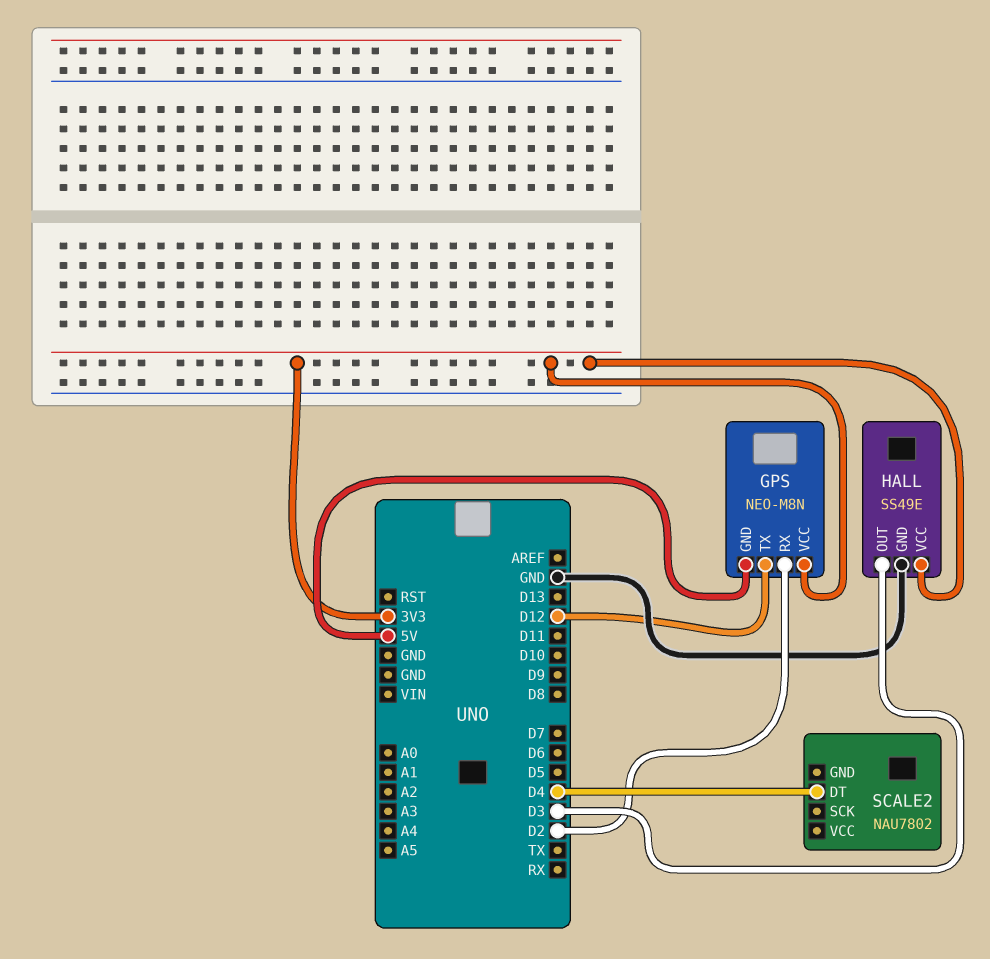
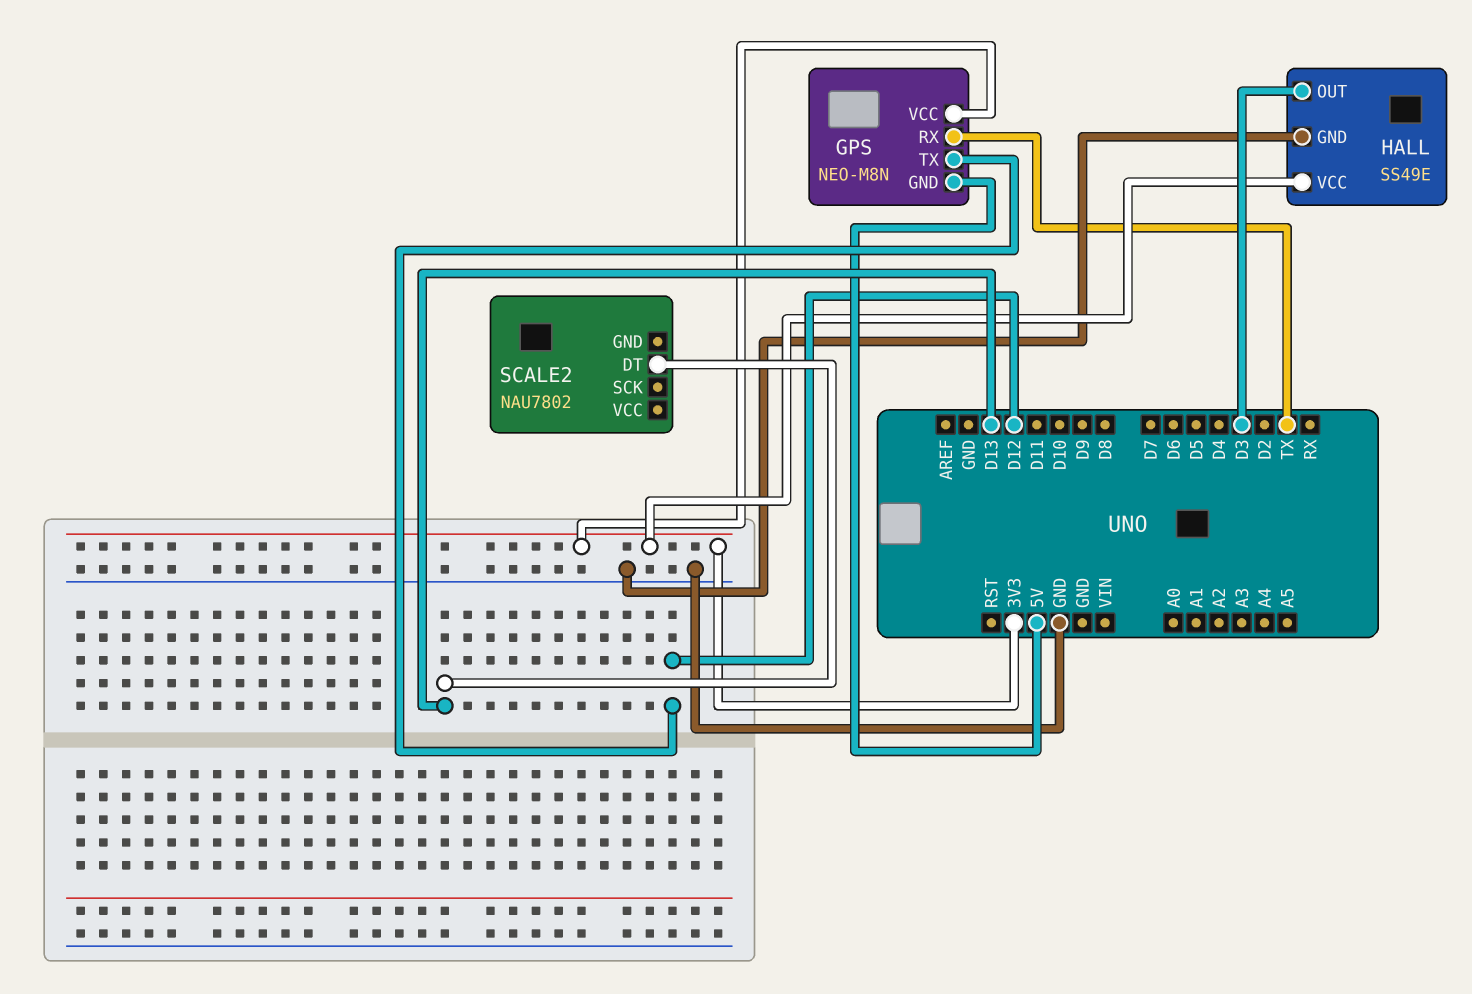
GPS pin RX: D2 -> TX
SCALE2 pin DT: D4 -> D13

